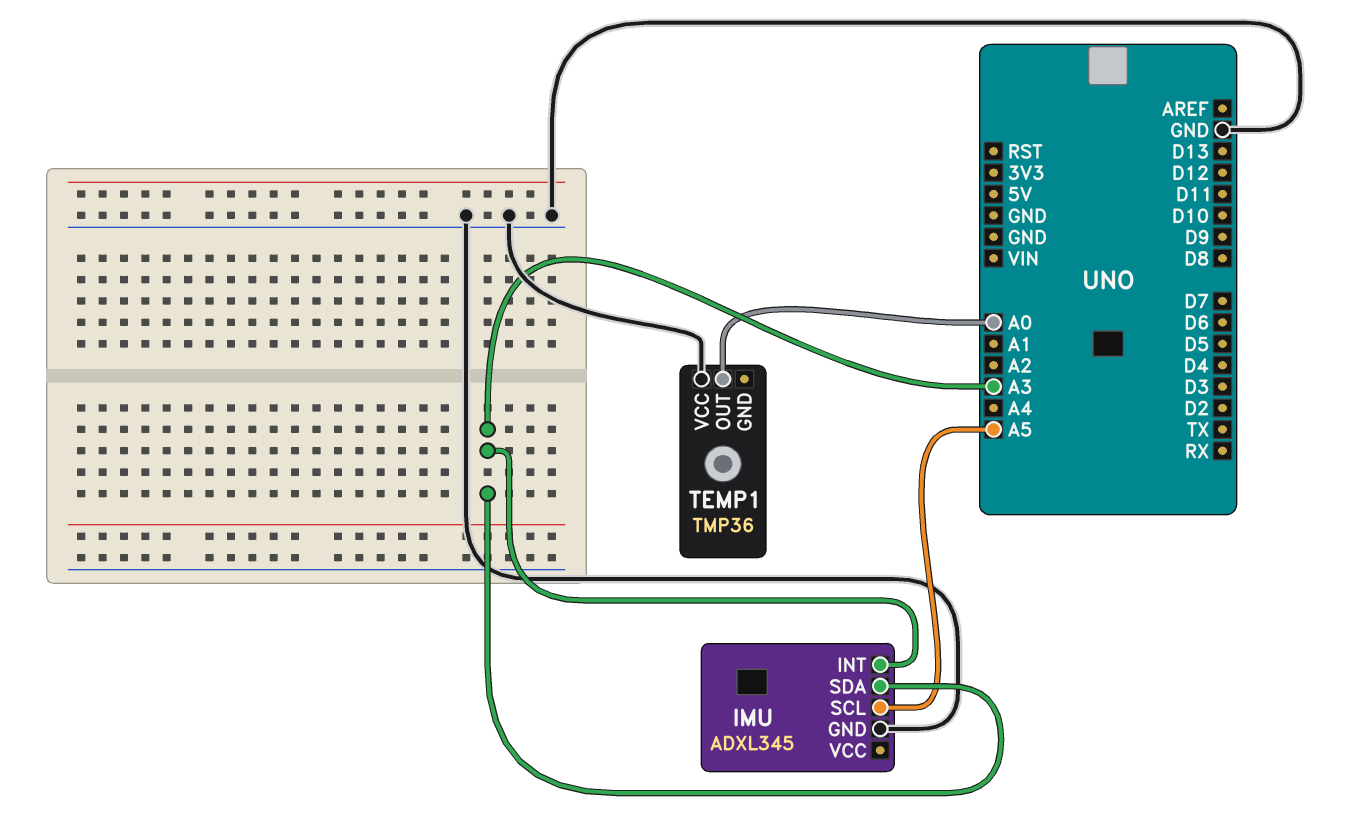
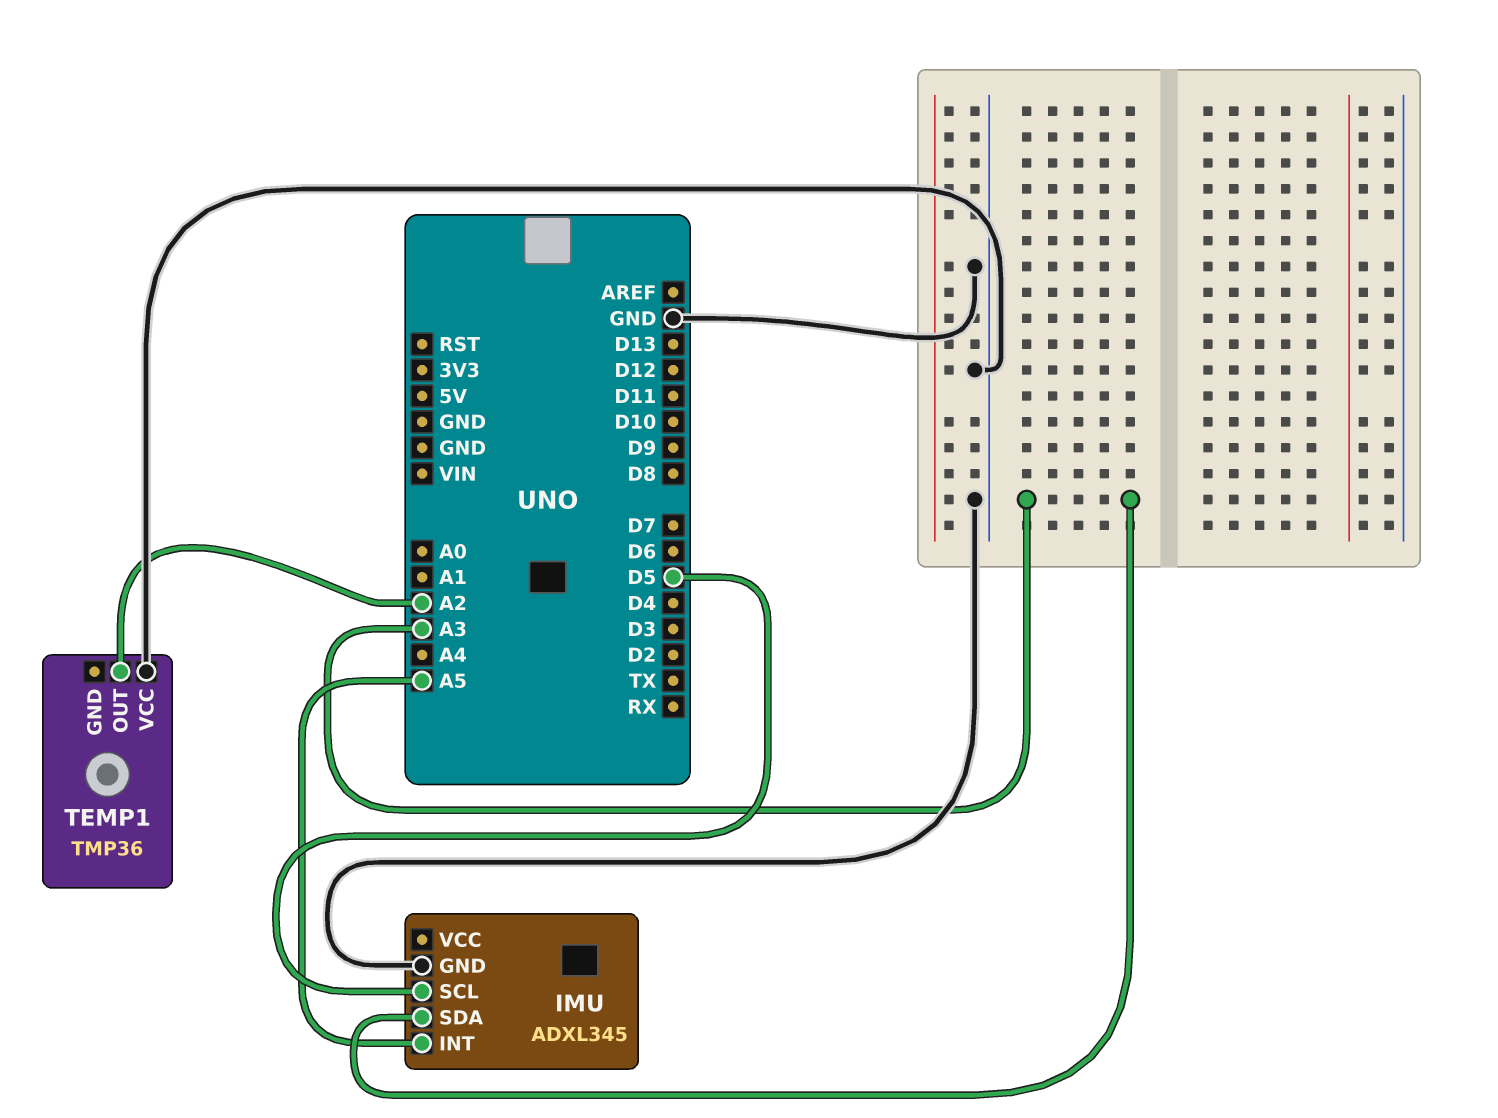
IMU pin INT: A3 -> A5
IMU pin SCL: A5 -> D5
TEMP1 pin OUT: A0 -> A2

